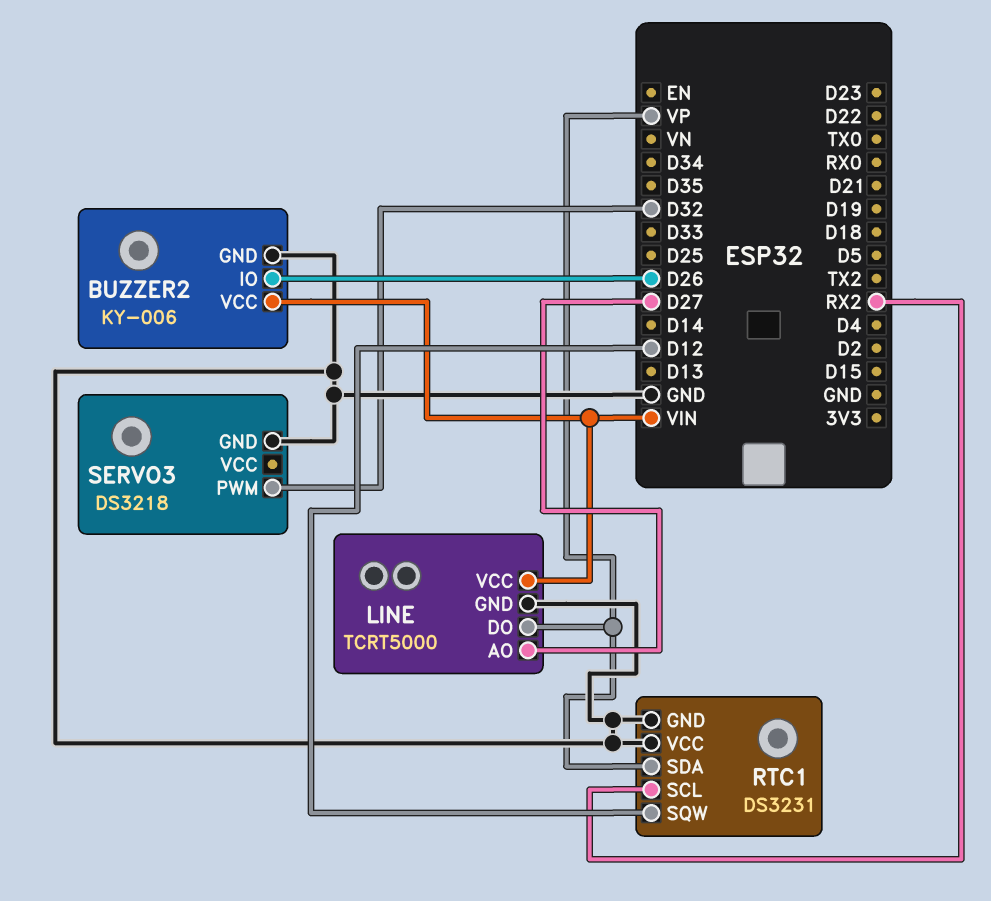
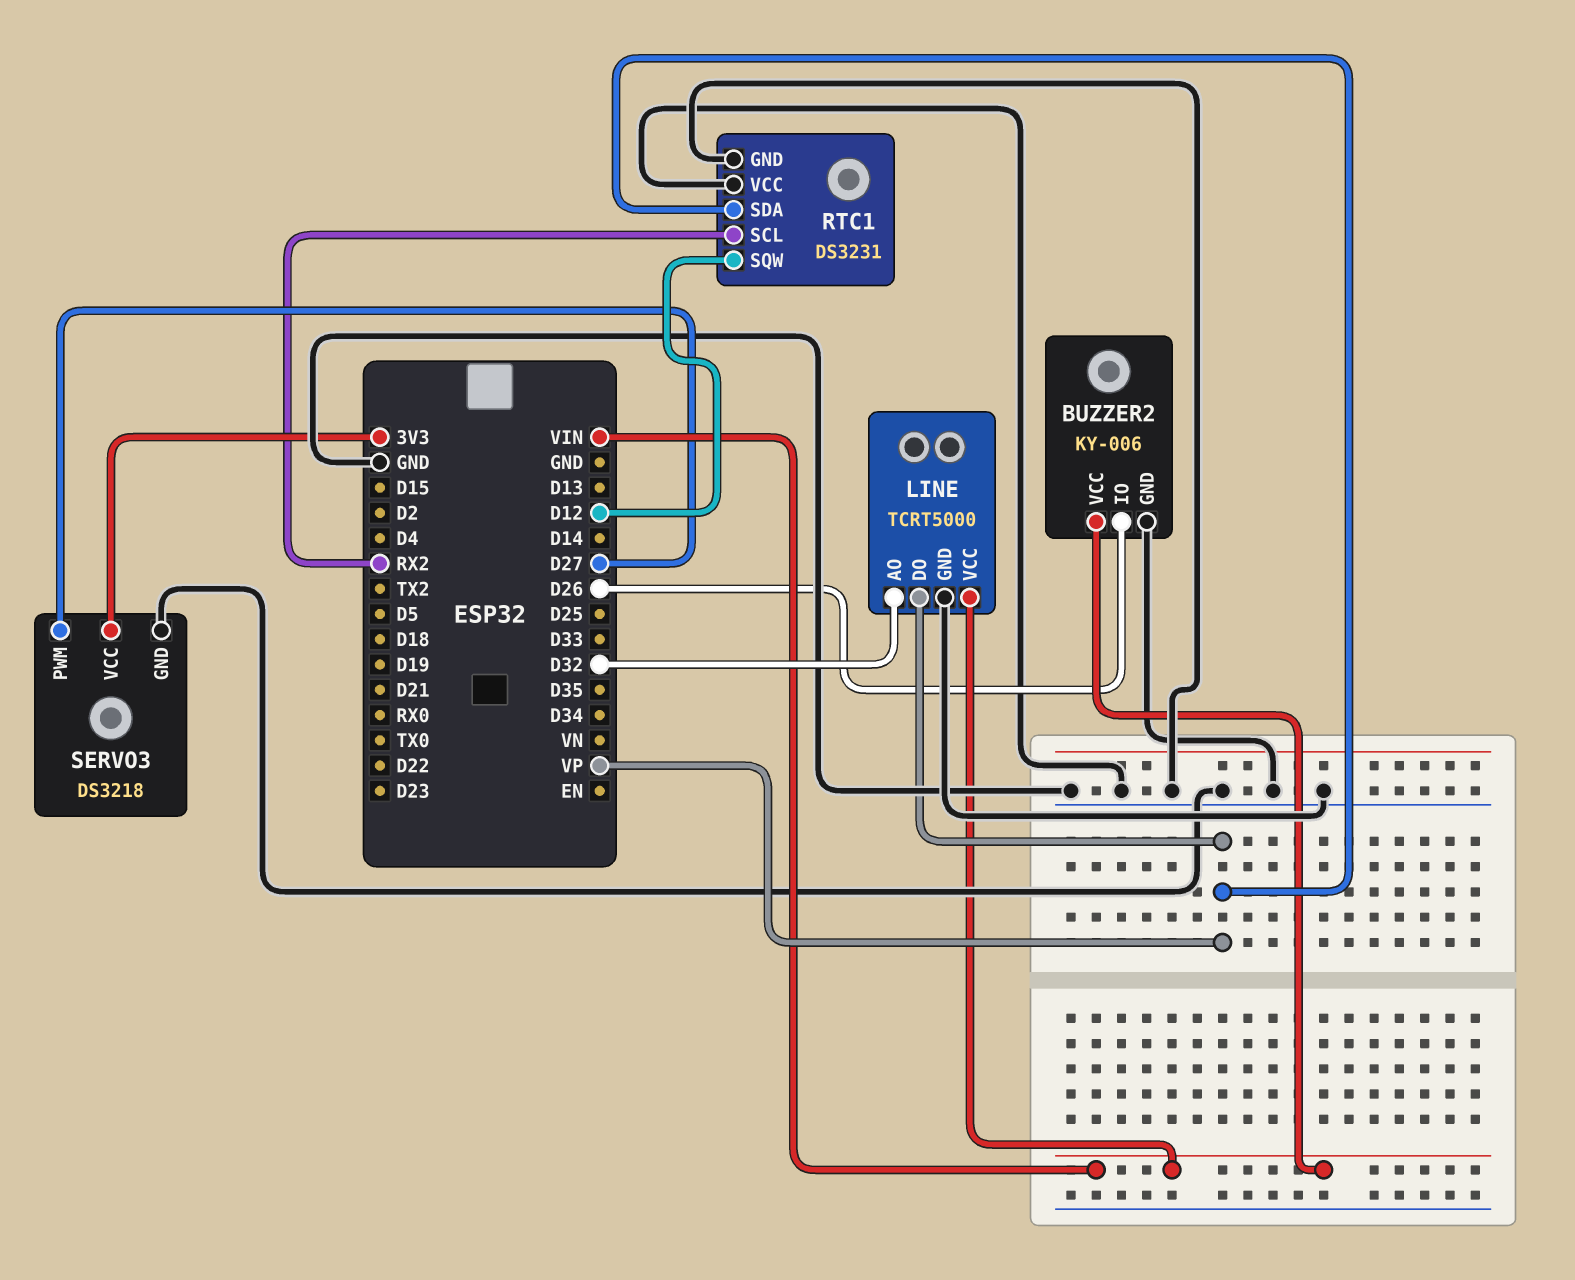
LINE pin AO: D27 -> D32
SERVO3 pin PWM: D32 -> D27
SERVO3 pin VCC: none -> 3V3

